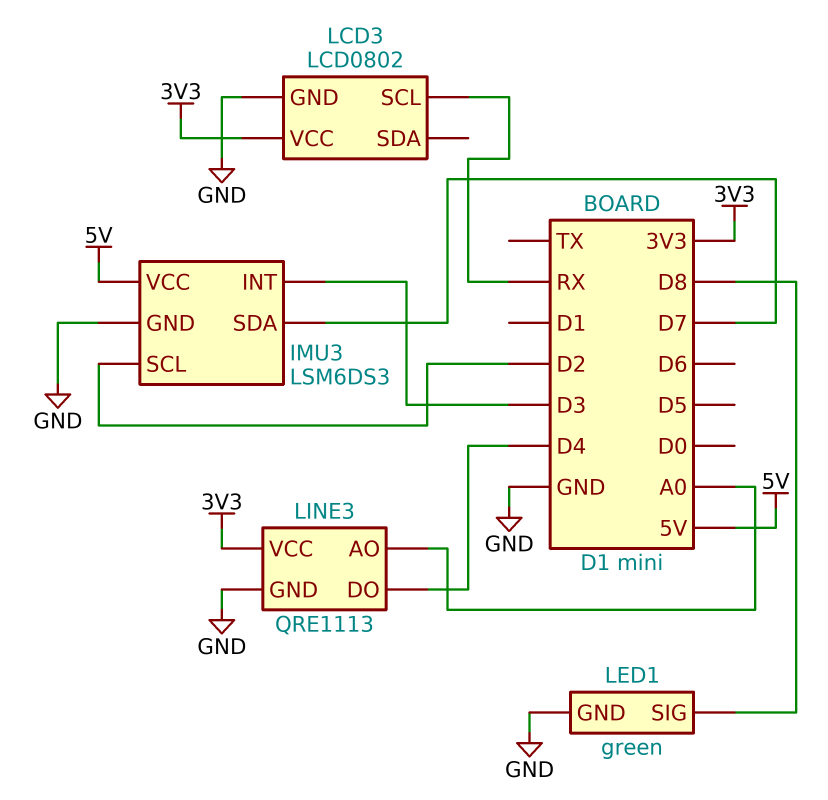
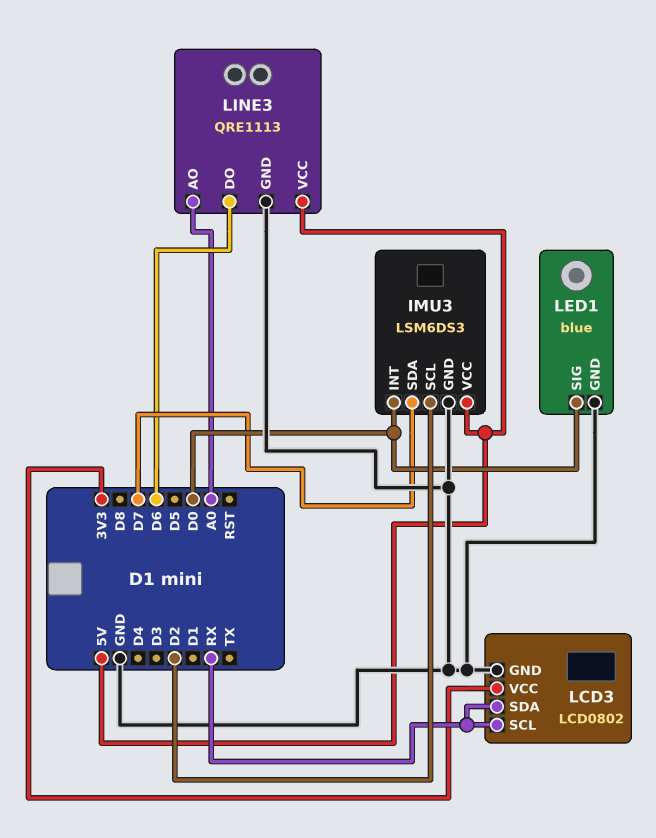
IMU3 pin INT: D3 -> D0
LCD3 pin SDA: none -> RX
LED1: green -> blue
LED1 pin SIG: D8 -> D0
LINE3 pin DO: D4 -> D6
LINE3 pin VCC: 3V3 -> 5V

